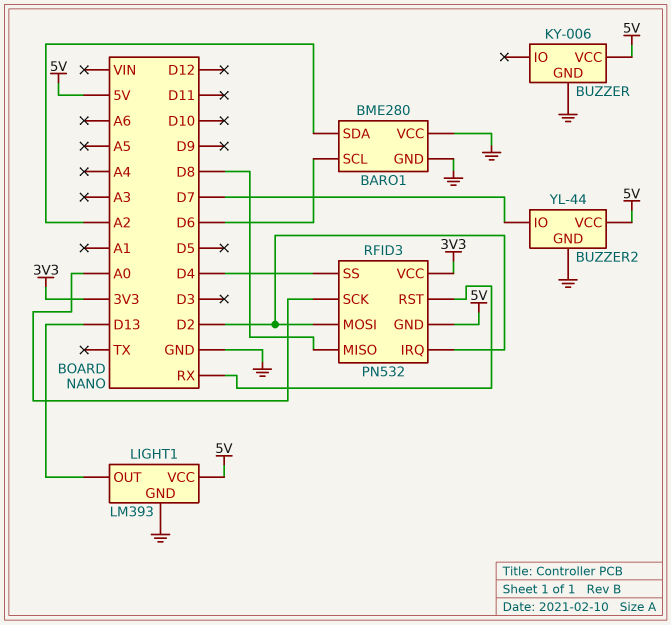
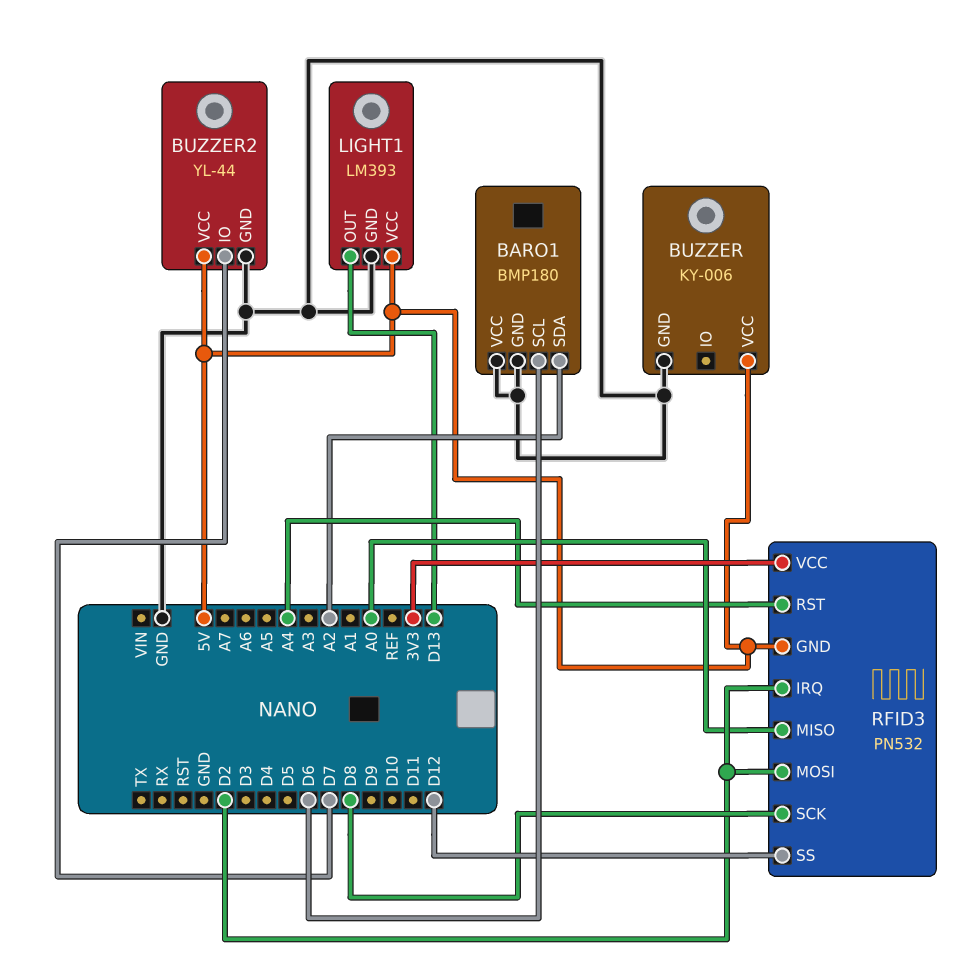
BARO1: BME280 -> BMP180
RFID3 pin MISO: D8 -> A0
RFID3 pin RST: RX -> A4
RFID3 pin SCK: A0 -> D8
RFID3 pin SS: D4 -> D12

